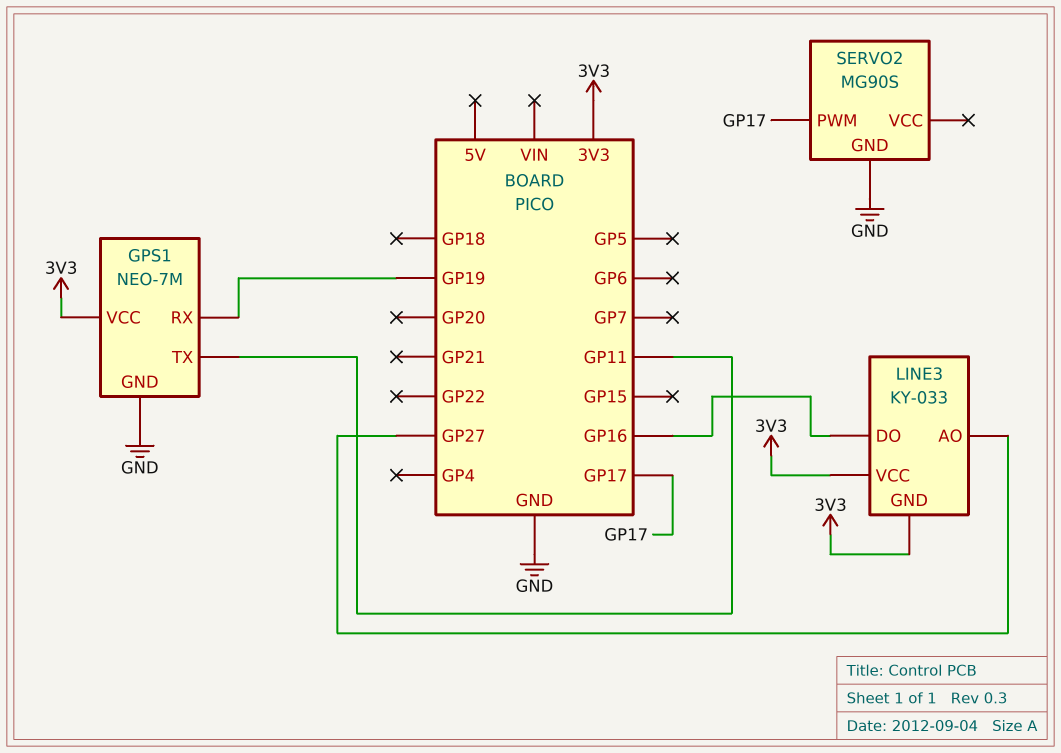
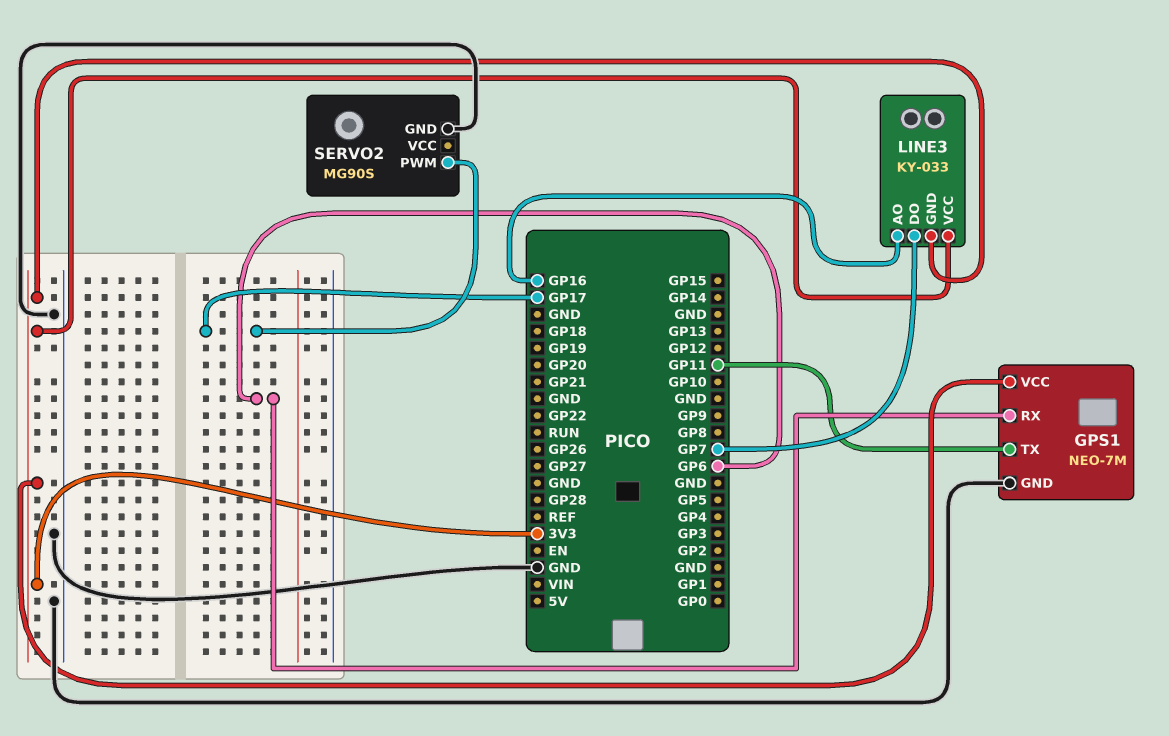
GPS1 pin RX: GP19 -> GP6
LINE3 pin AO: GP27 -> GP16
LINE3 pin DO: GP16 -> GP7

